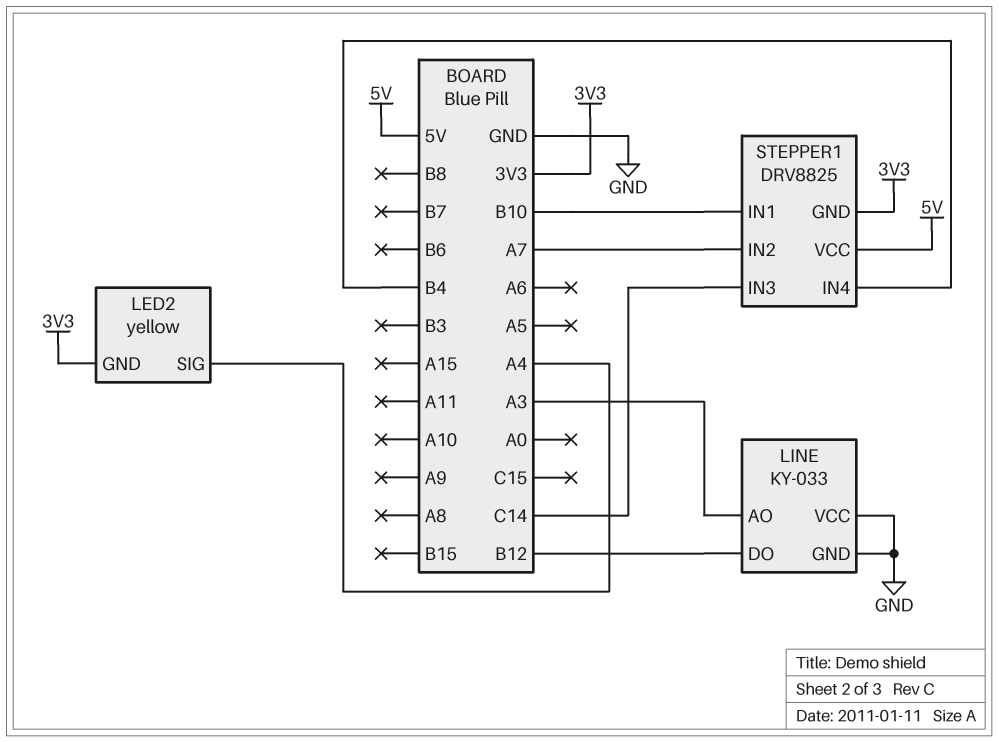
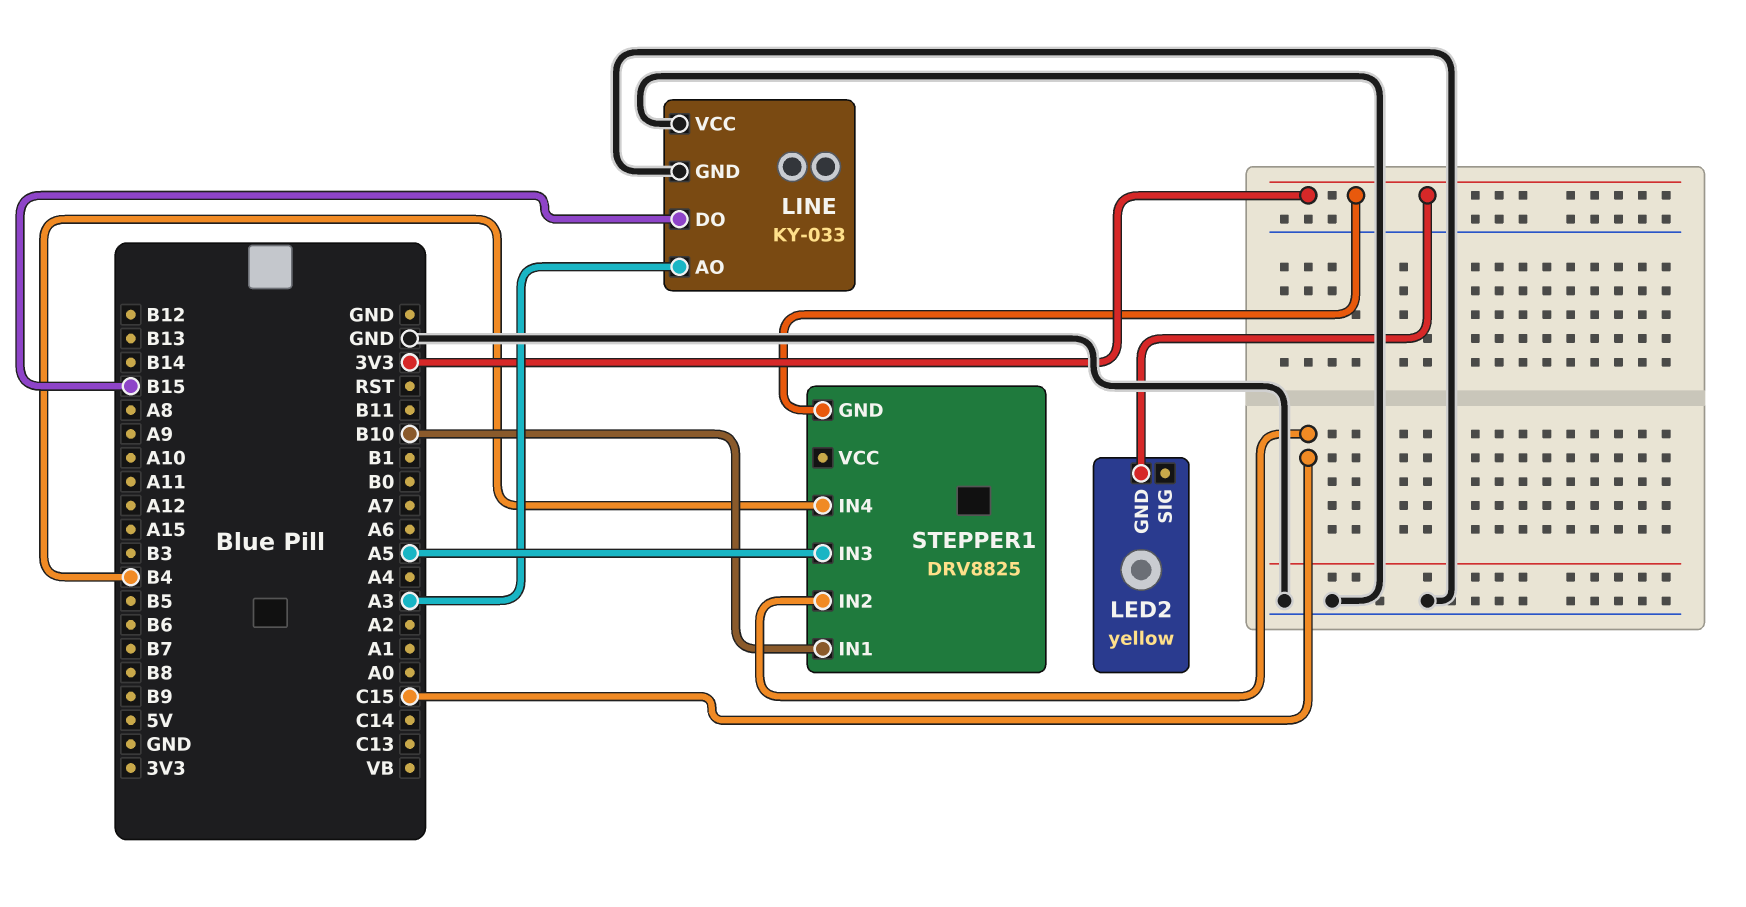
LED2 pin SIG: A4 -> none
LINE pin DO: B12 -> B15
STEPPER1 pin IN2: A7 -> C15
STEPPER1 pin IN3: C14 -> A5
STEPPER1 pin VCC: 5V -> none

